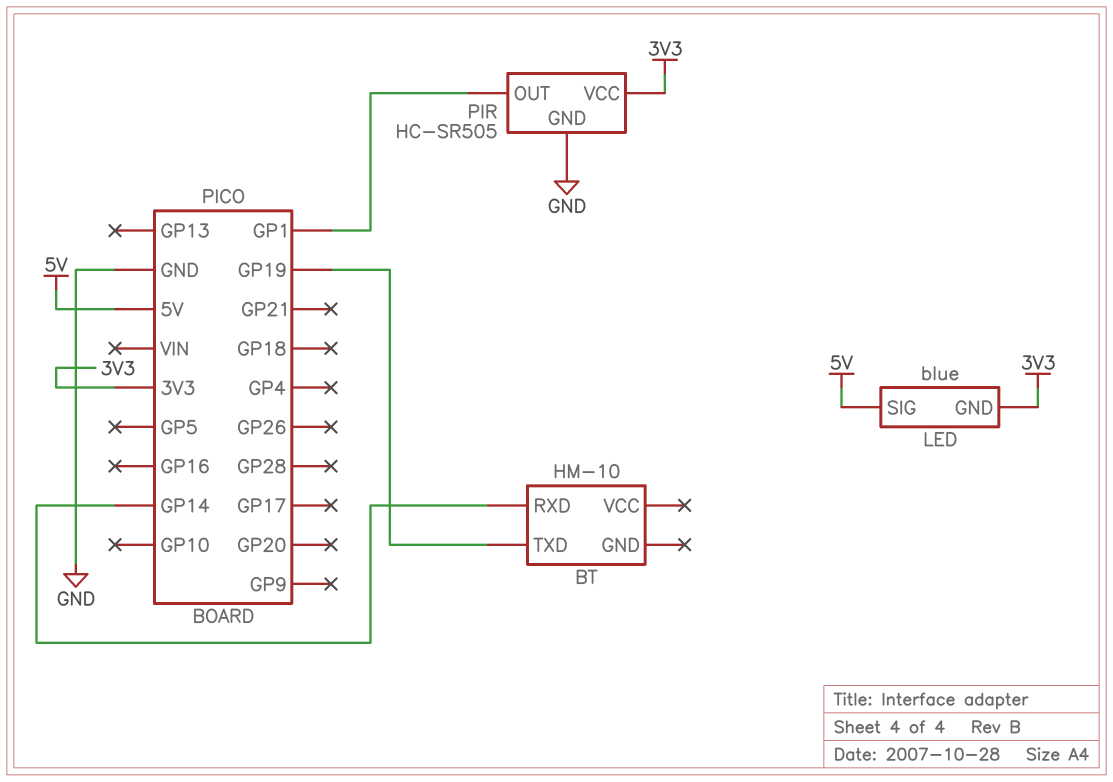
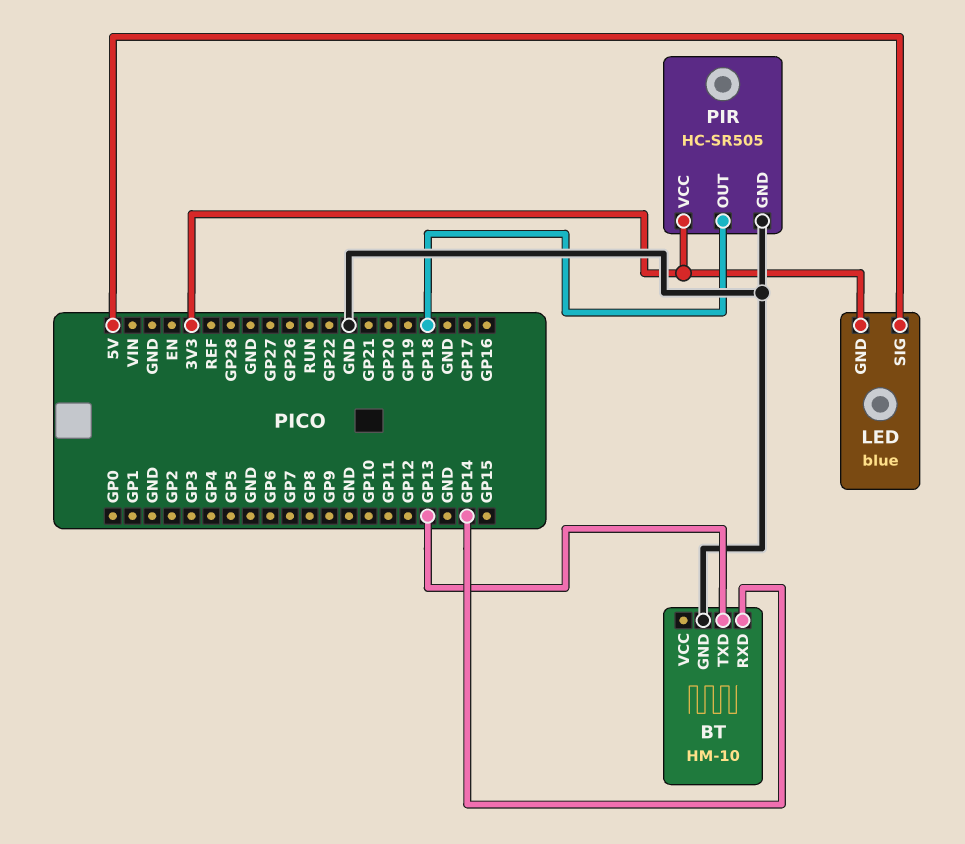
BT pin GND: none -> GND
BT pin TXD: GP19 -> GP13
PIR pin OUT: GP1 -> GP18

